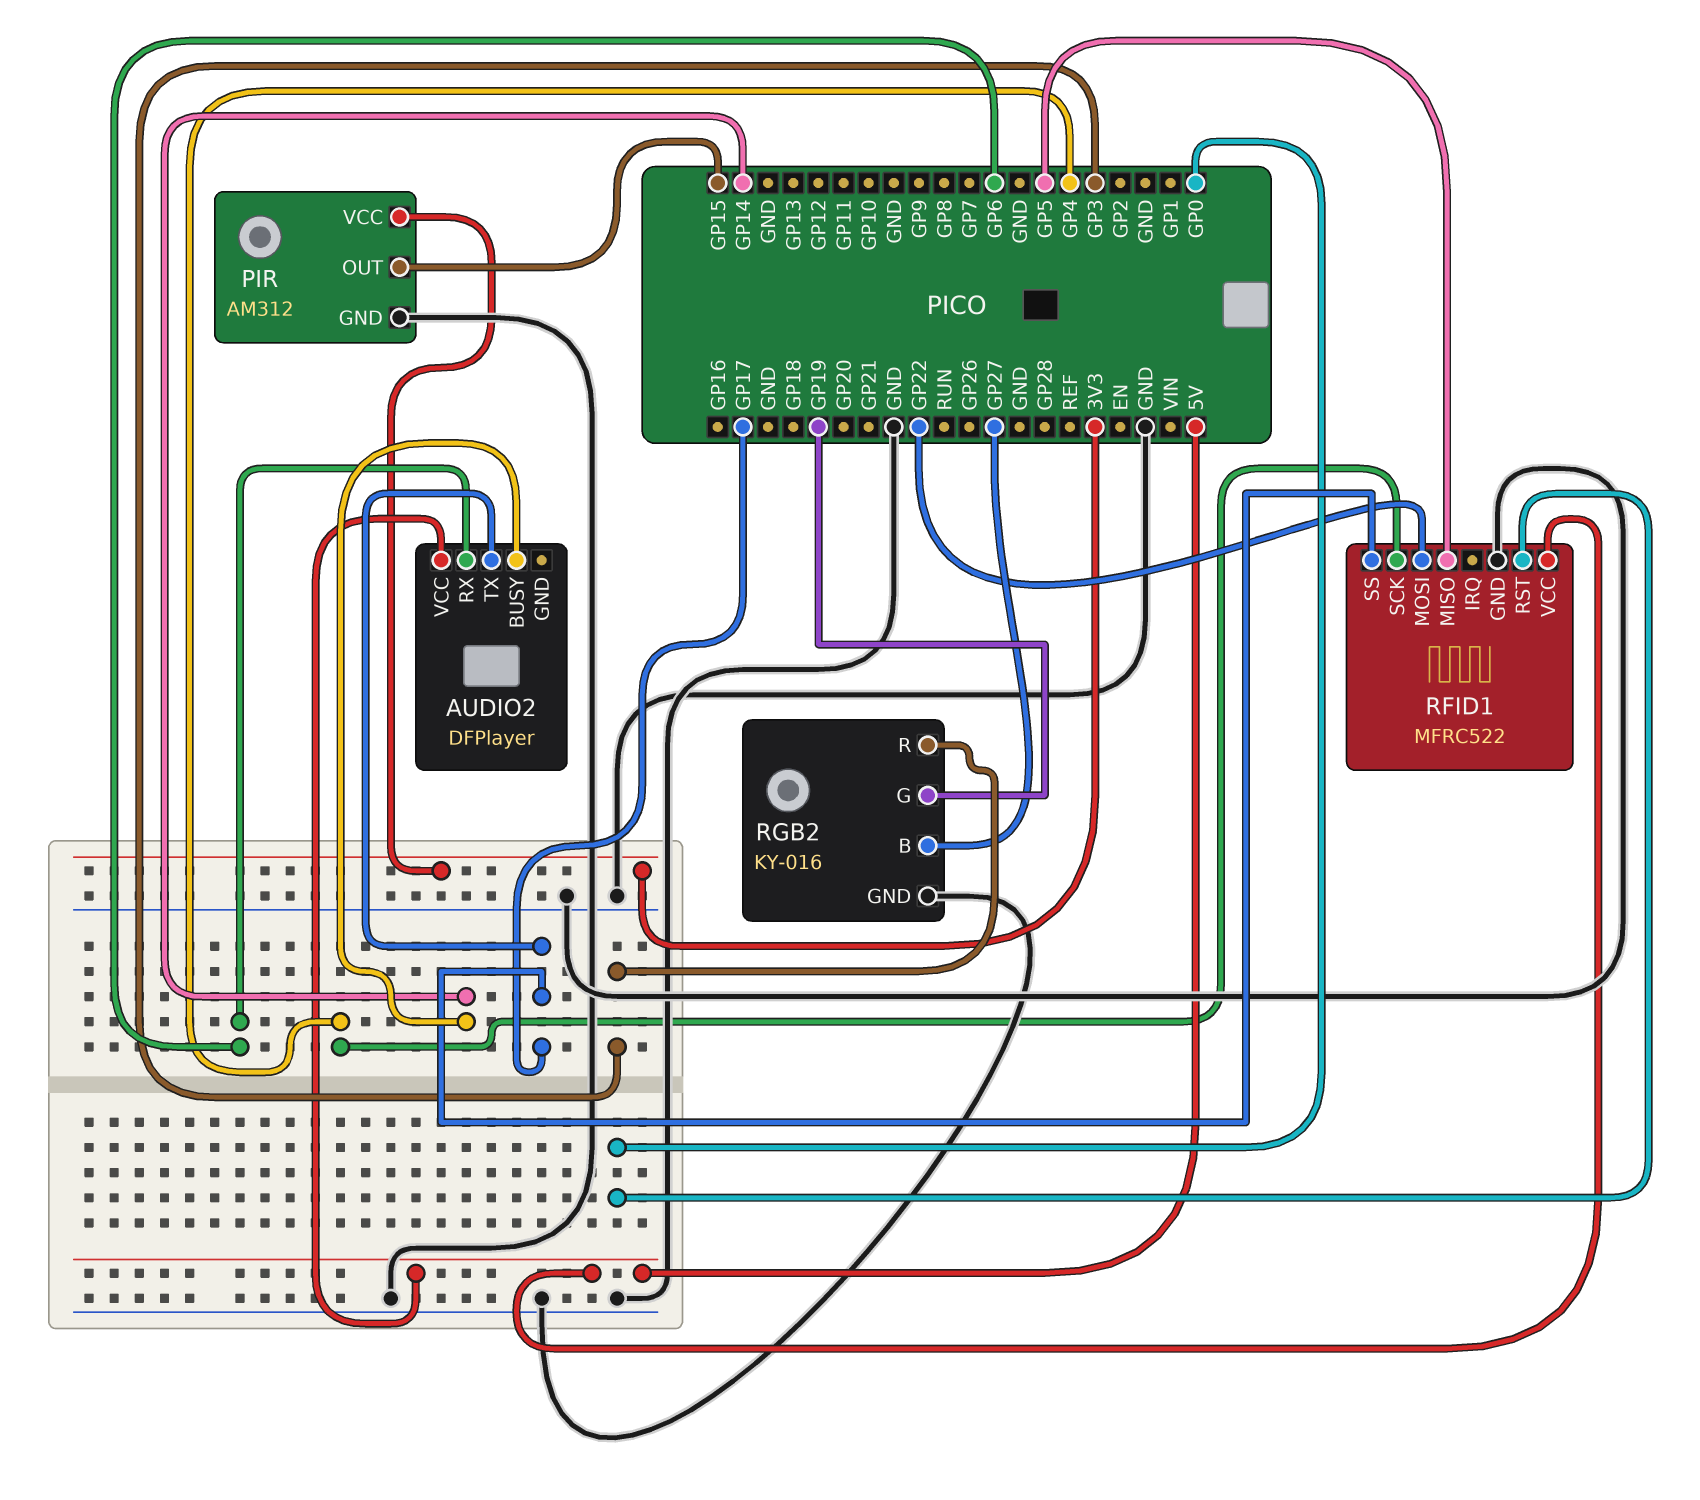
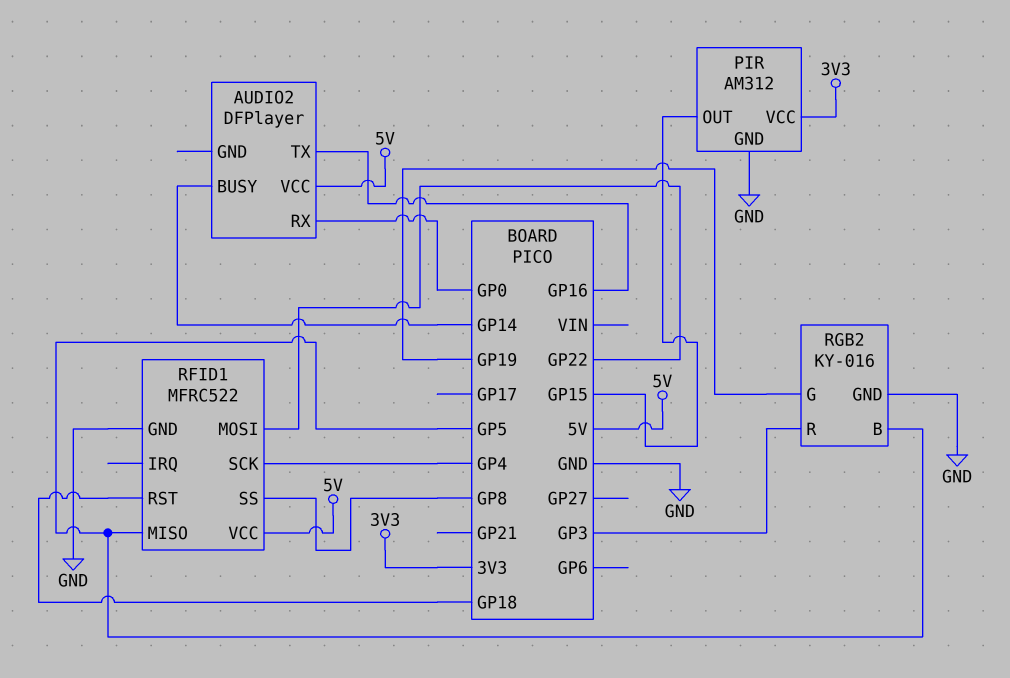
AUDIO2 pin RX: GP6 -> GP0
AUDIO2 pin TX: GP17 -> GP16
RFID1 pin RST: GP0 -> GP18
RFID1 pin SS: GP17 -> GP8
RGB2 pin B: GP27 -> GP5

